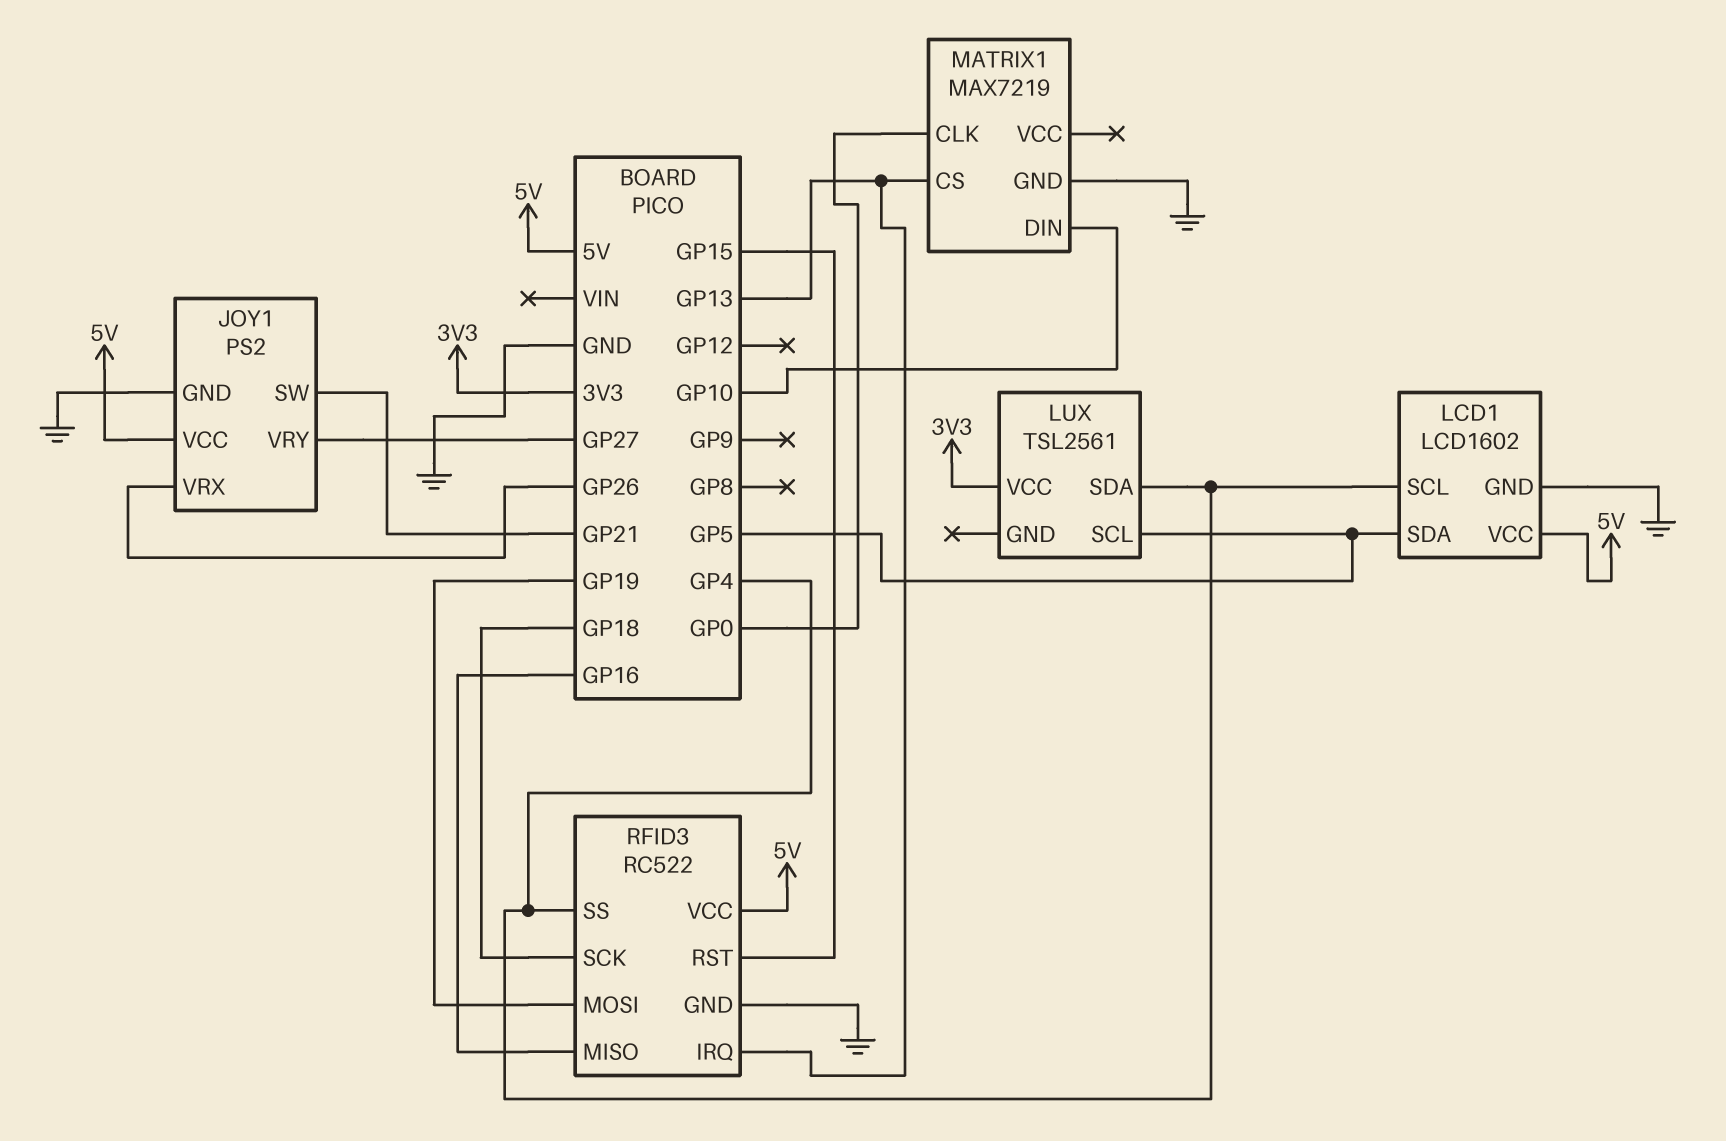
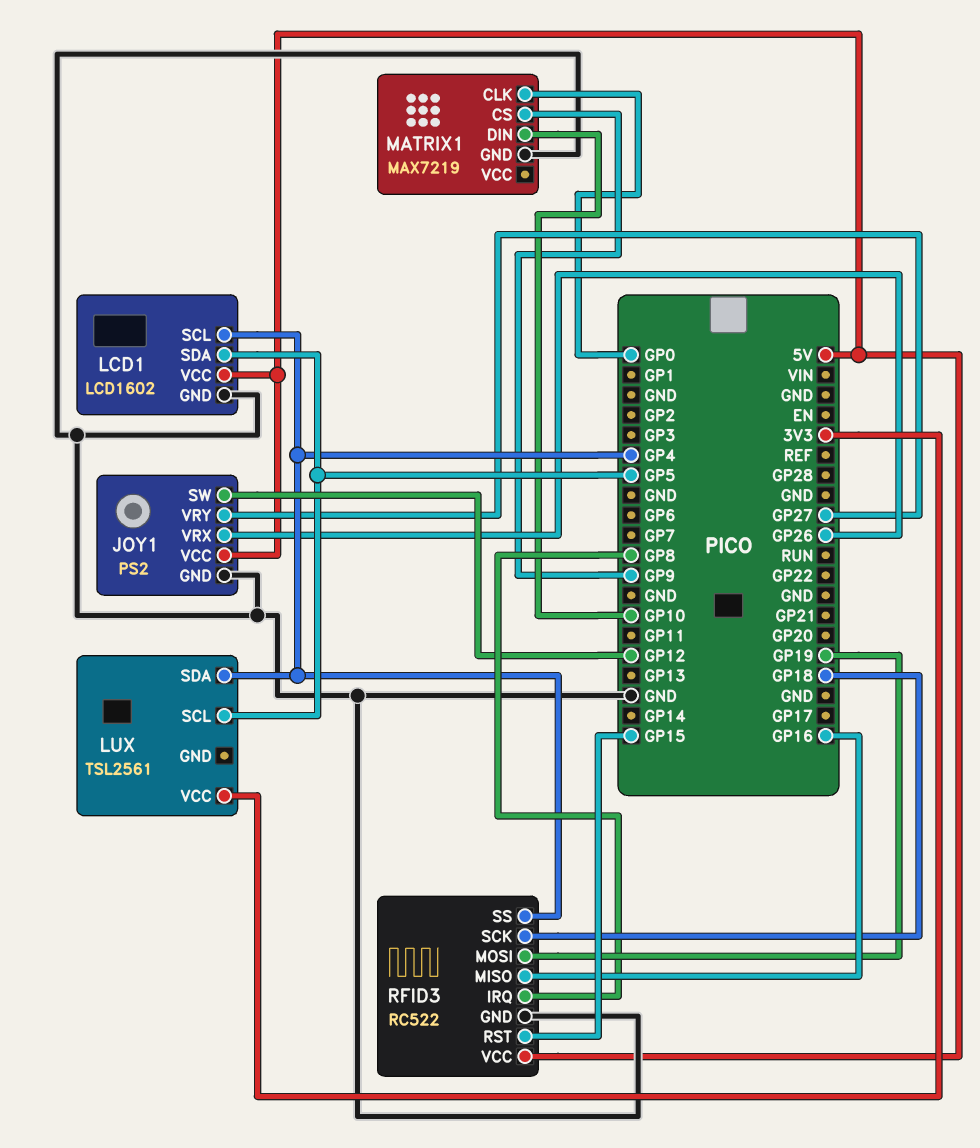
JOY1 pin SW: GP21 -> GP12
MATRIX1 pin CS: GP13 -> GP9
RFID3 pin IRQ: GP13 -> GP8

